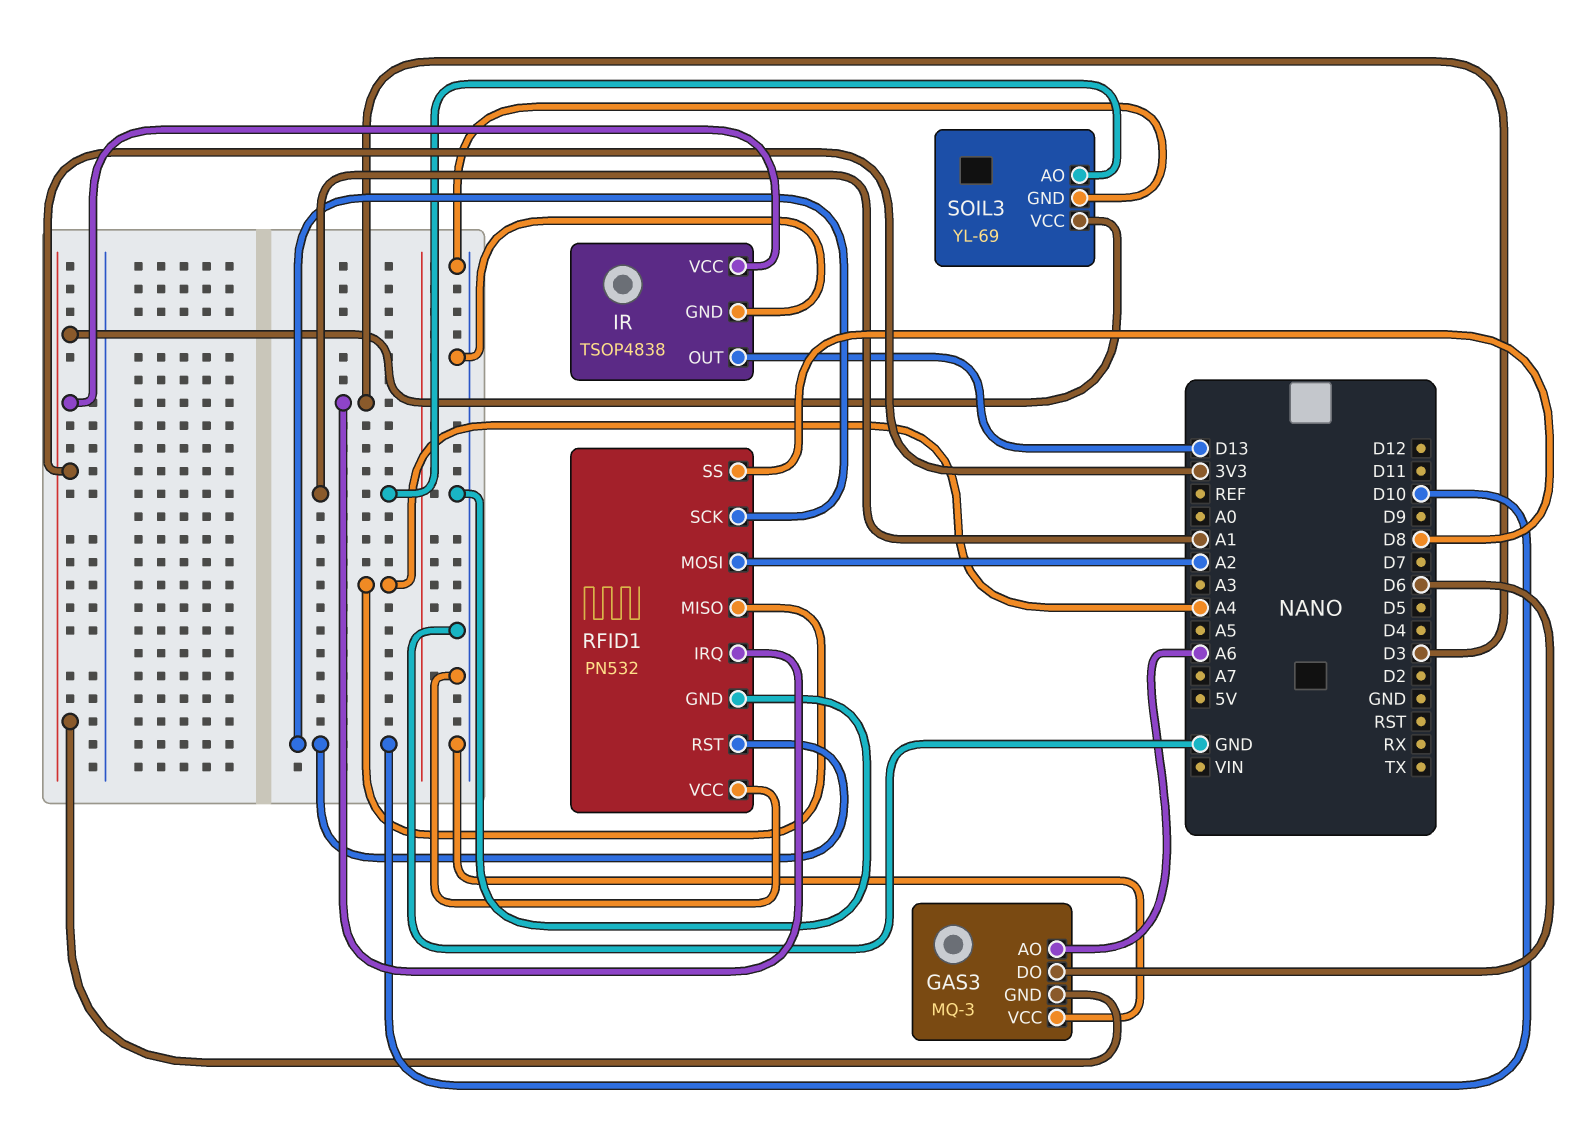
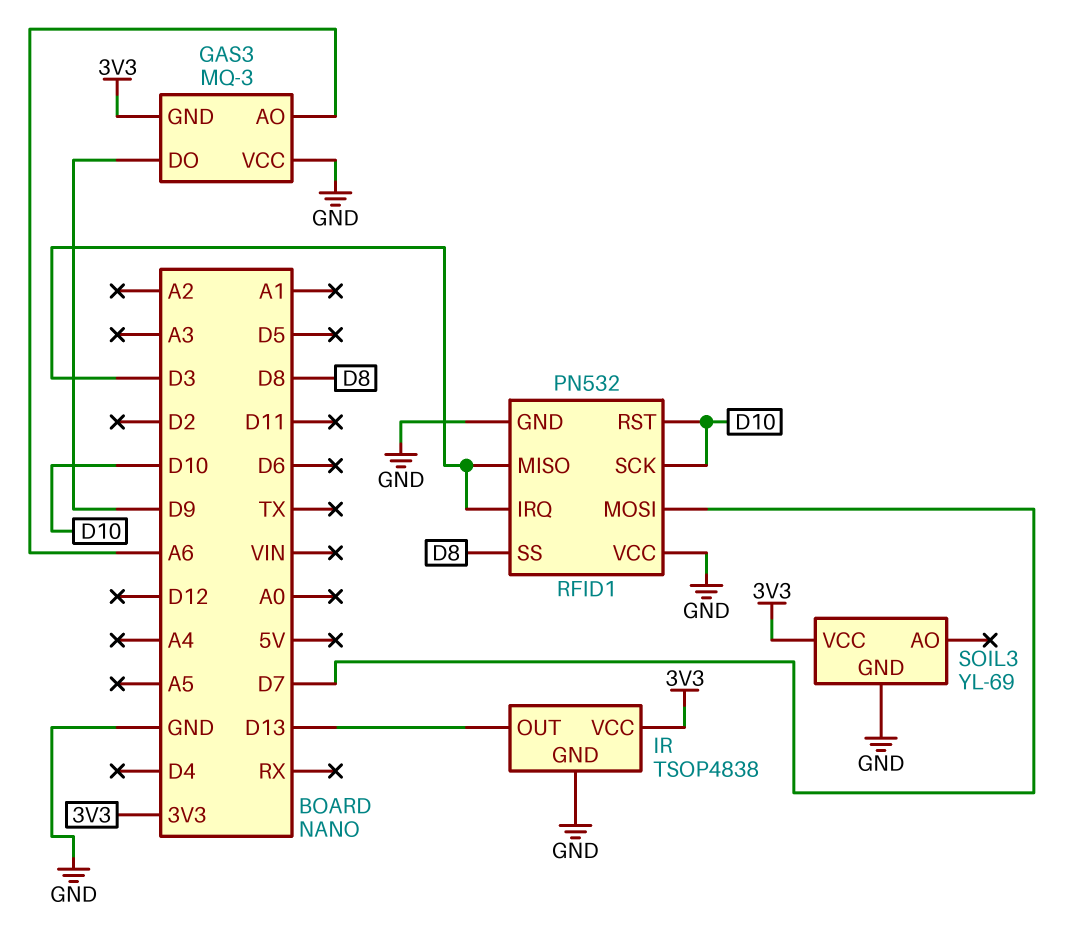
GAS3 pin DO: D6 -> D9
RFID1 pin MISO: A4 -> D3
RFID1 pin MOSI: A2 -> D7
SOIL3 pin AO: A1 -> none

